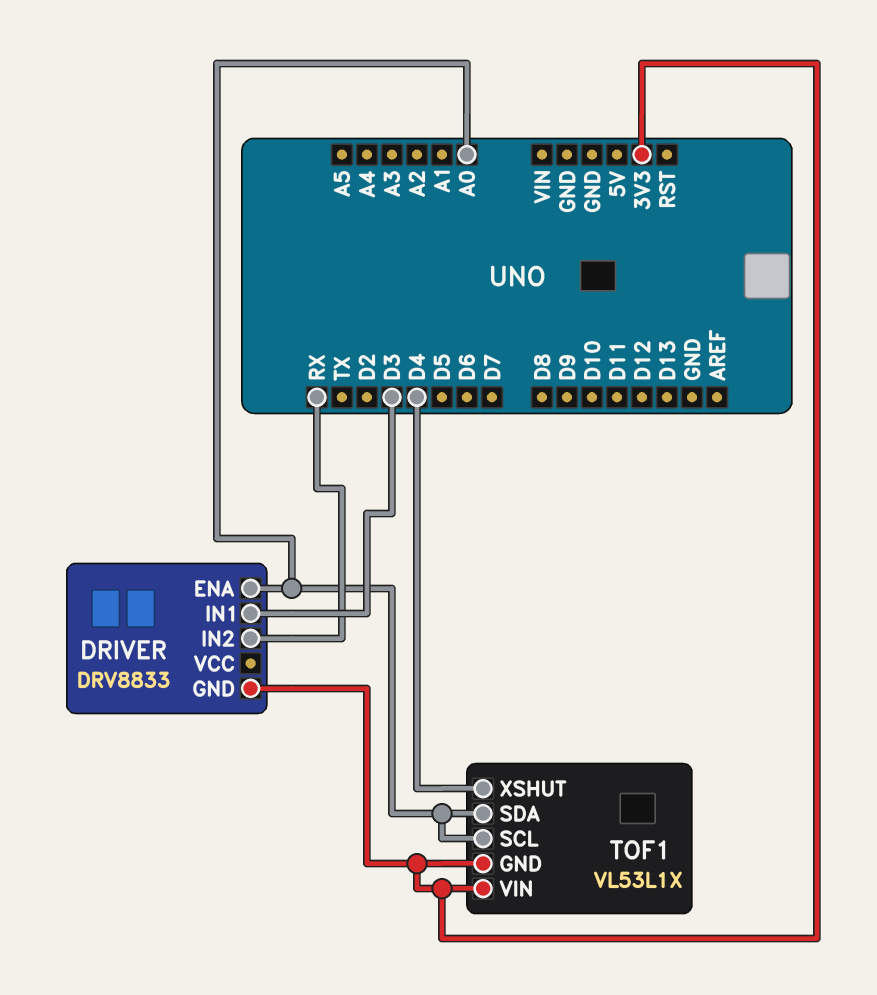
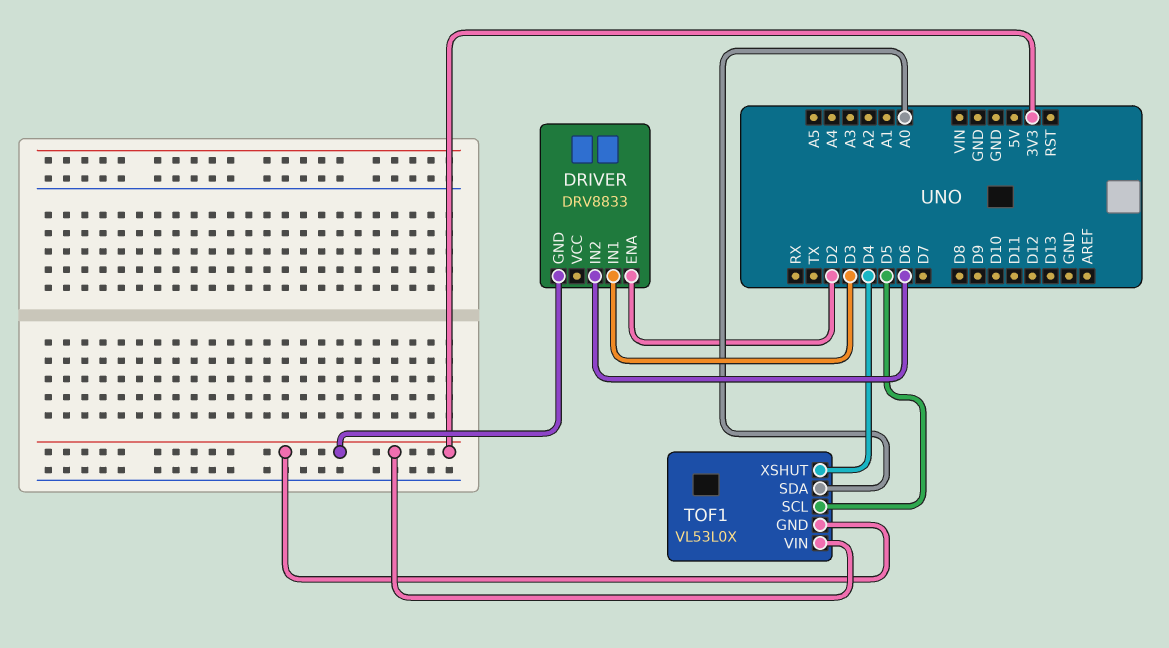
DRIVER pin ENA: A0 -> D2
DRIVER pin IN2: RX -> D6
TOF1: VL53L1X -> VL53L0X
TOF1 pin SCL: A0 -> D5

